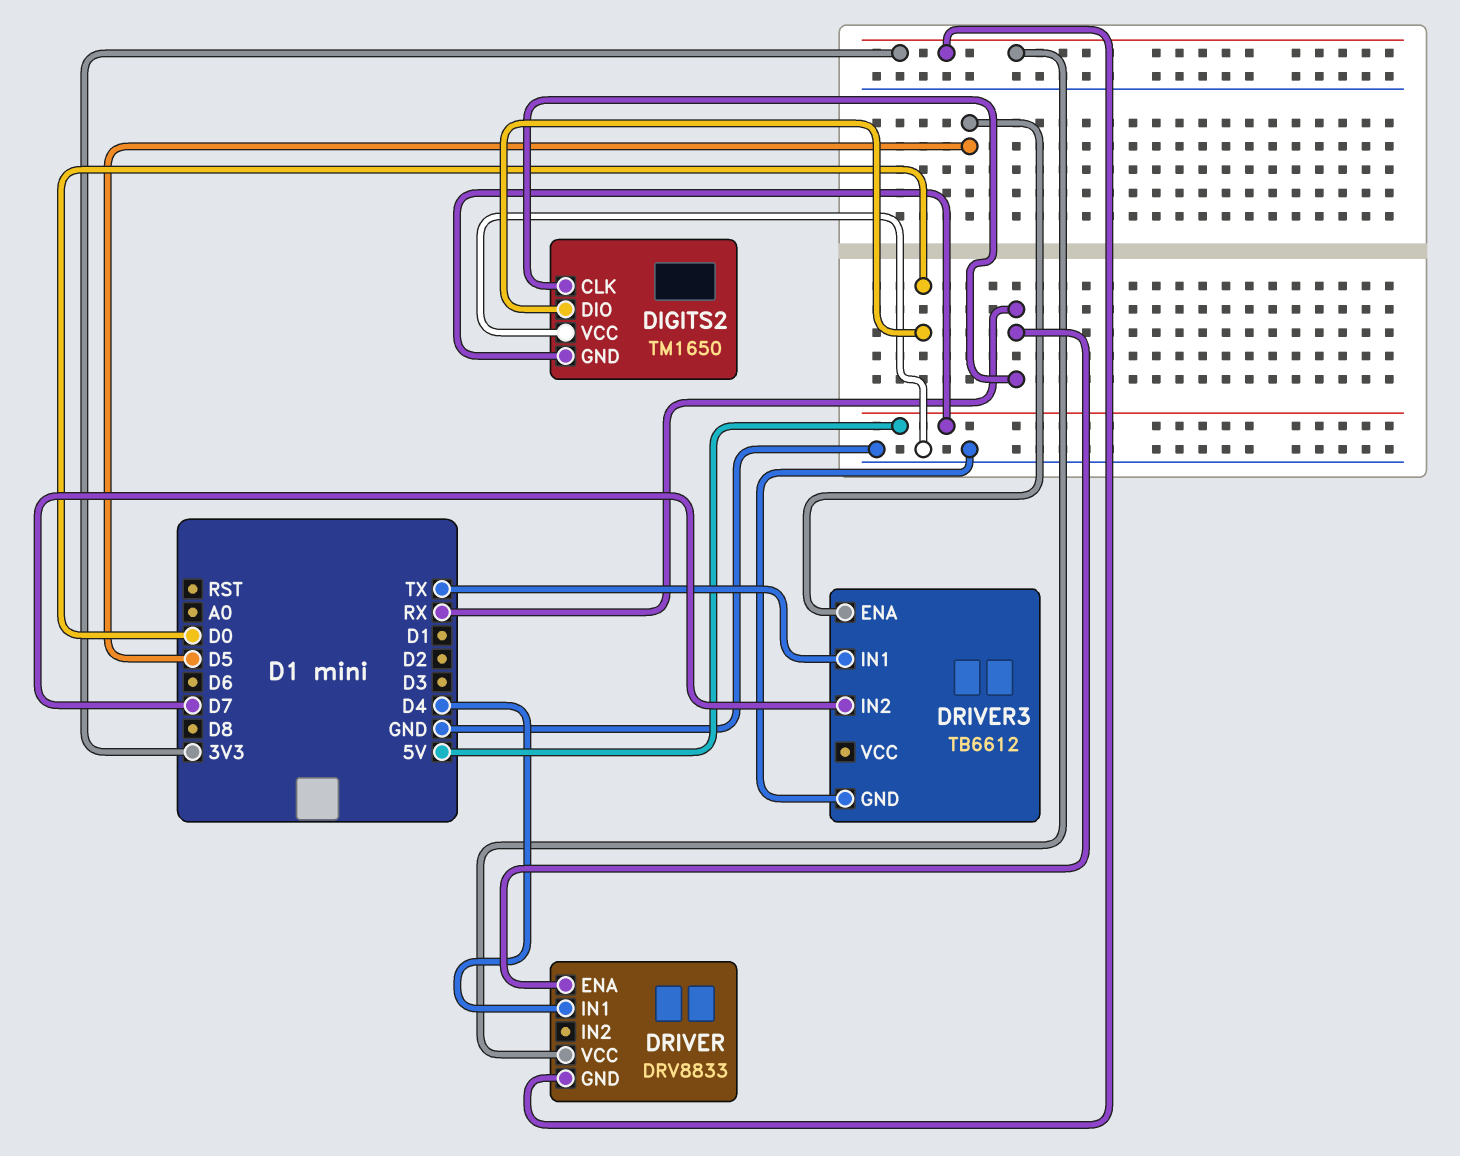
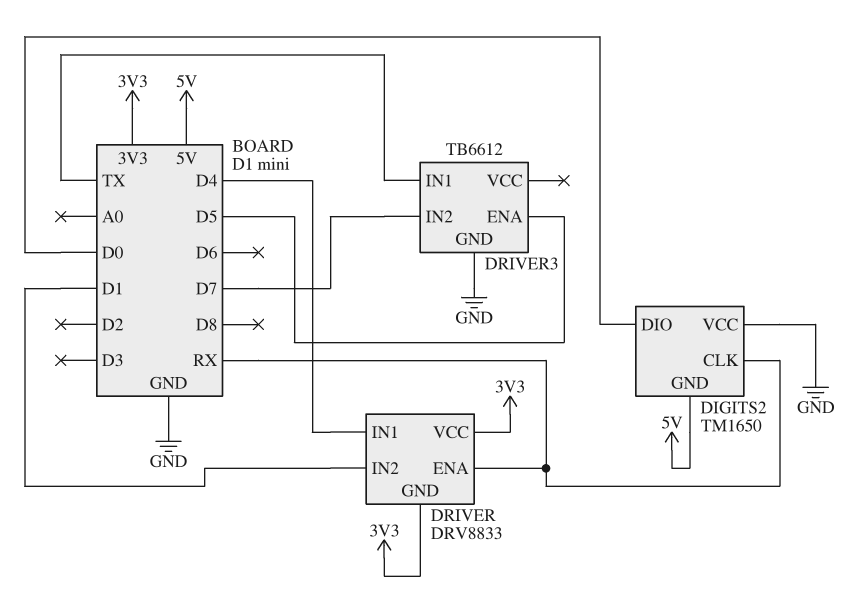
DRIVER pin IN2: none -> D1

